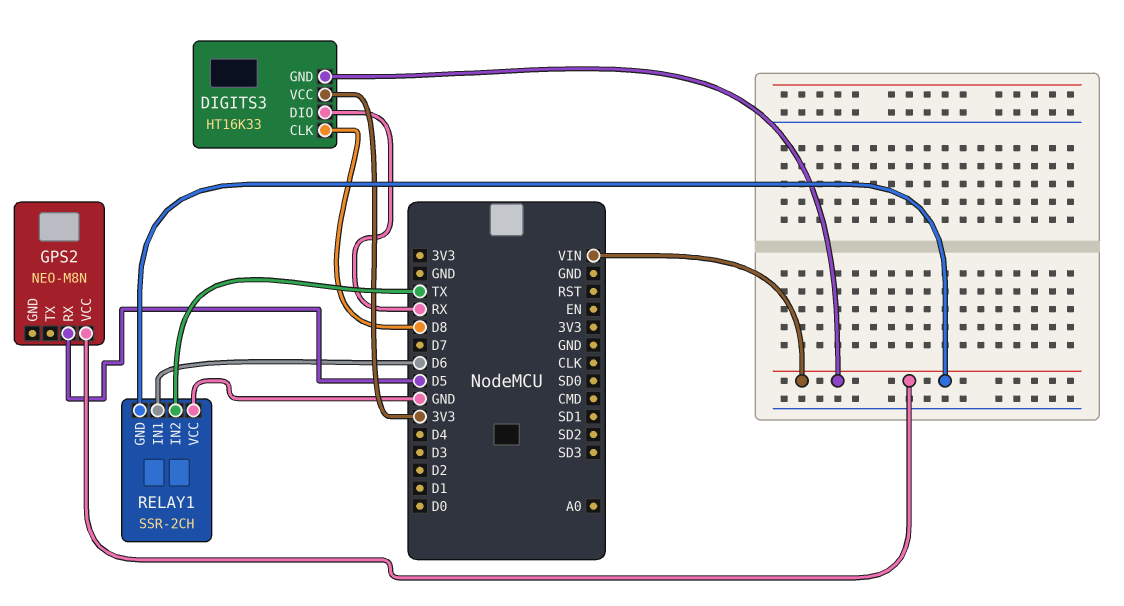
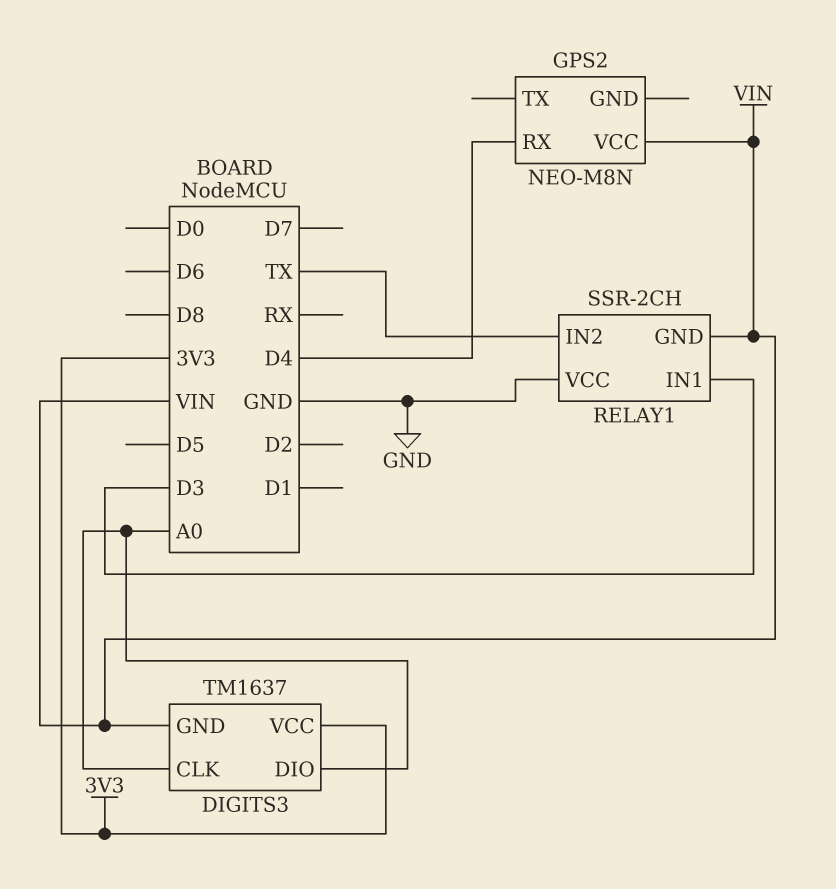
DIGITS3: HT16K33 -> TM1637
DIGITS3 pin CLK: D8 -> A0
DIGITS3 pin DIO: RX -> A0
GPS2 pin RX: D5 -> D4
RELAY1 pin IN1: D6 -> D3

